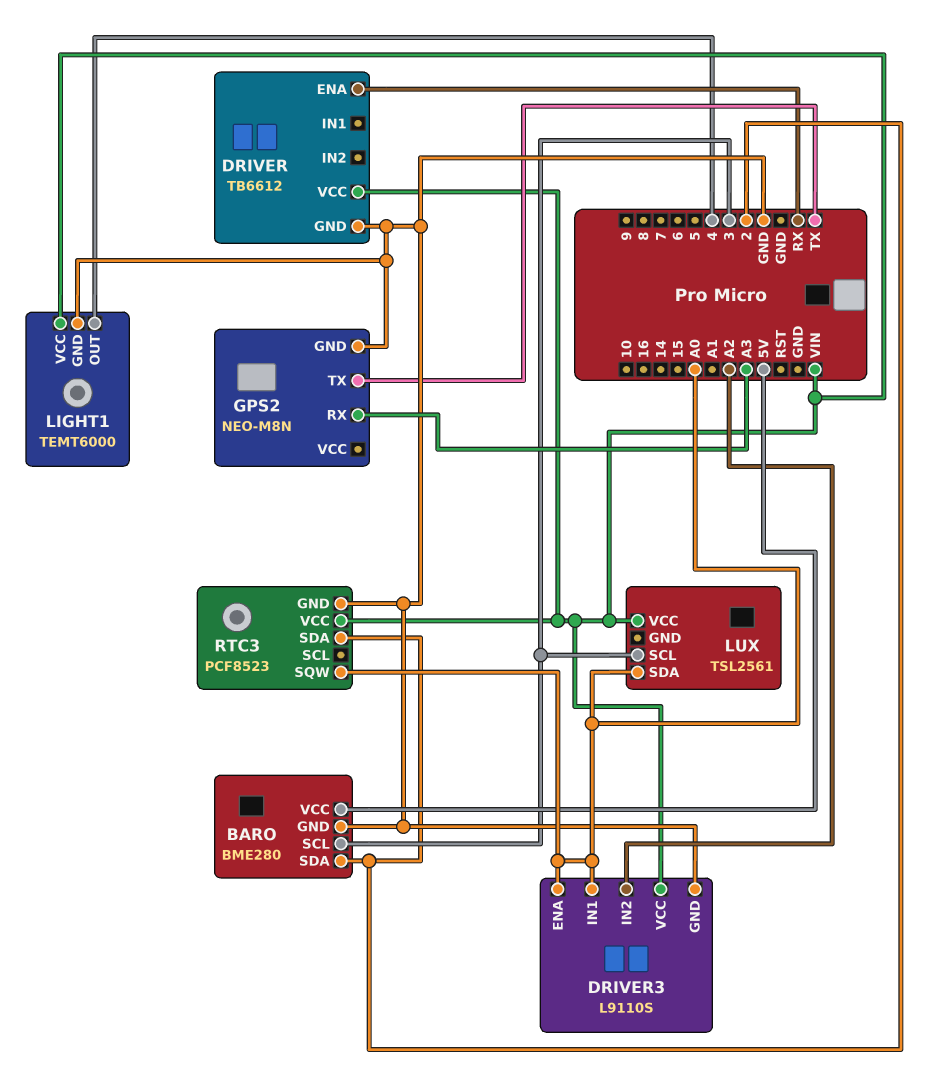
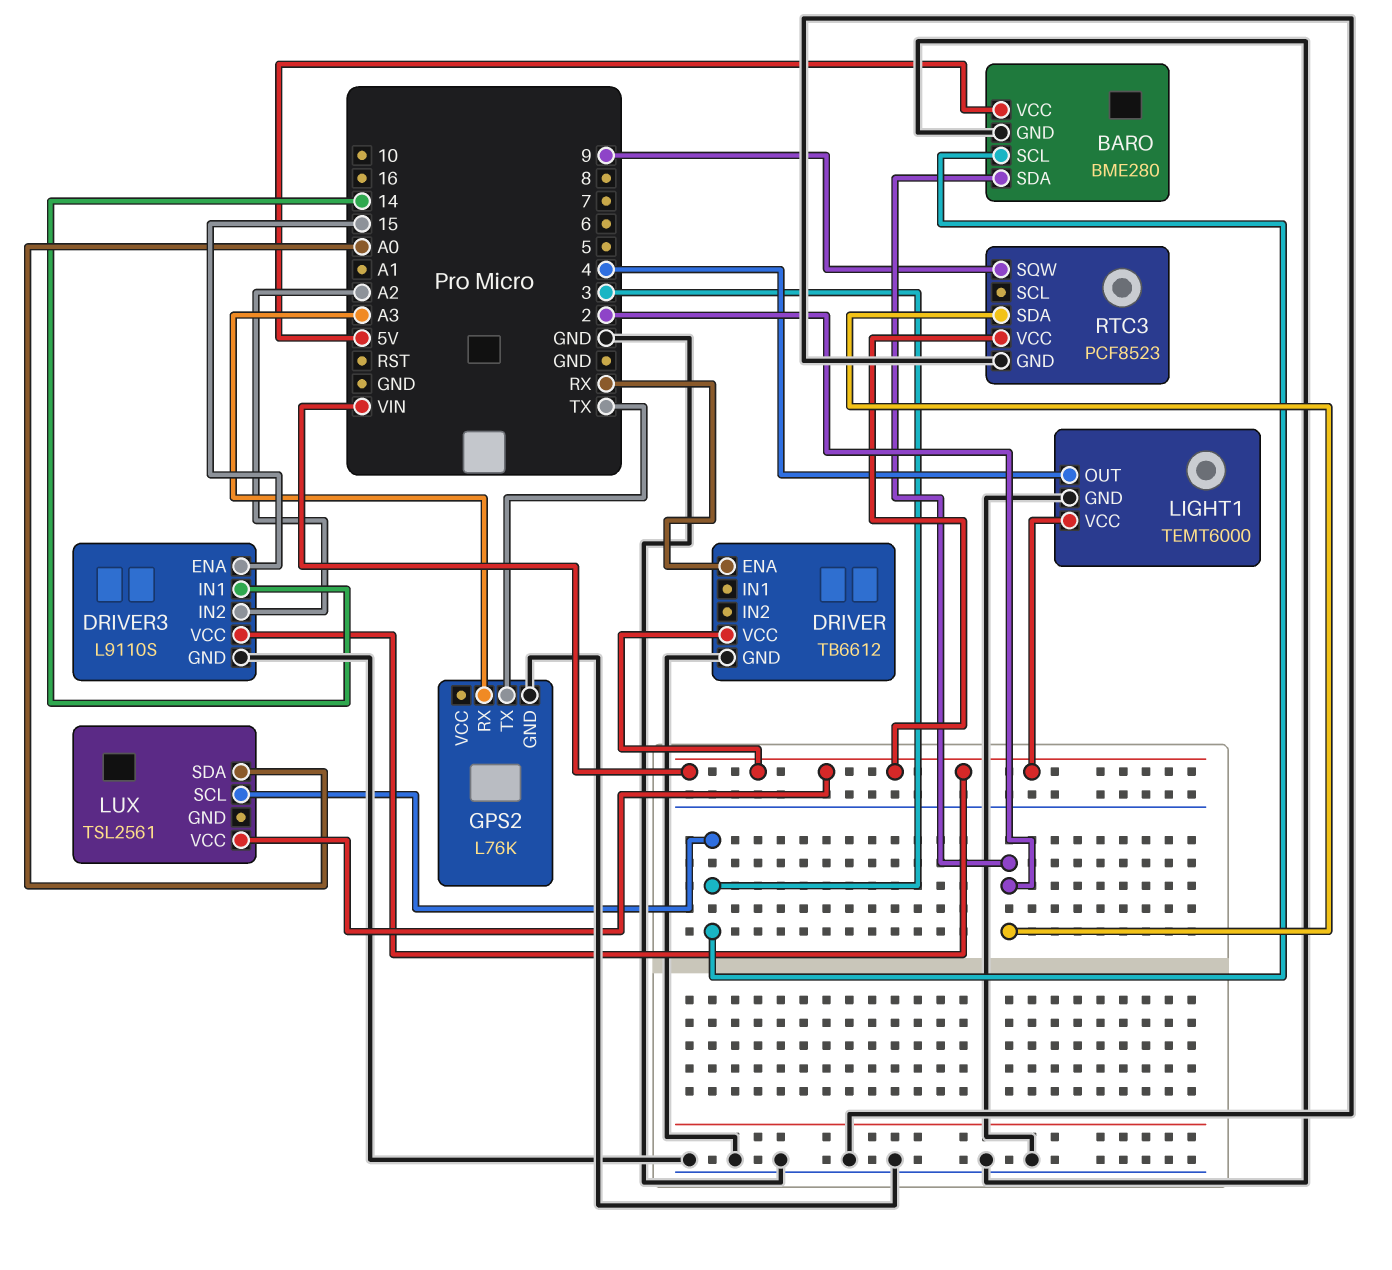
DRIVER3 pin ENA: A0 -> 15
DRIVER3 pin IN1: A0 -> 14
GPS2: NEO-M8N -> L76K
RTC3 pin SQW: A0 -> 9

